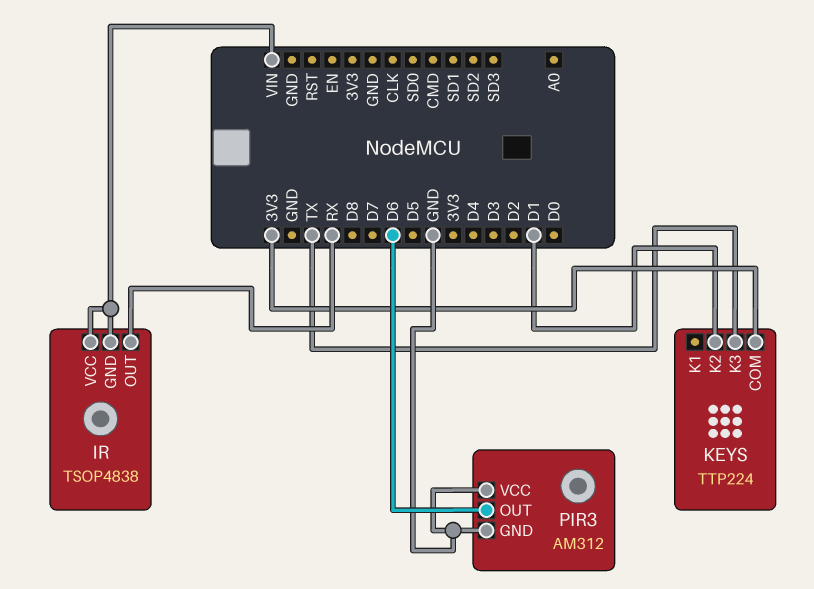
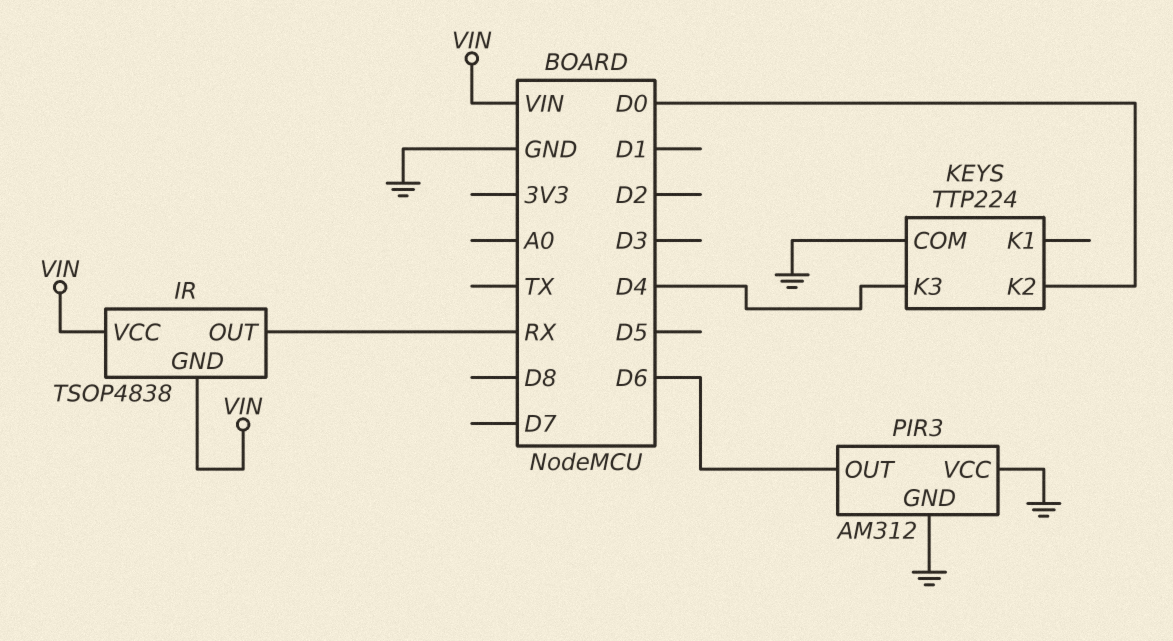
KEYS pin COM: 3V3 -> GND
KEYS pin K2: D1 -> D0
KEYS pin K3: TX -> D4

